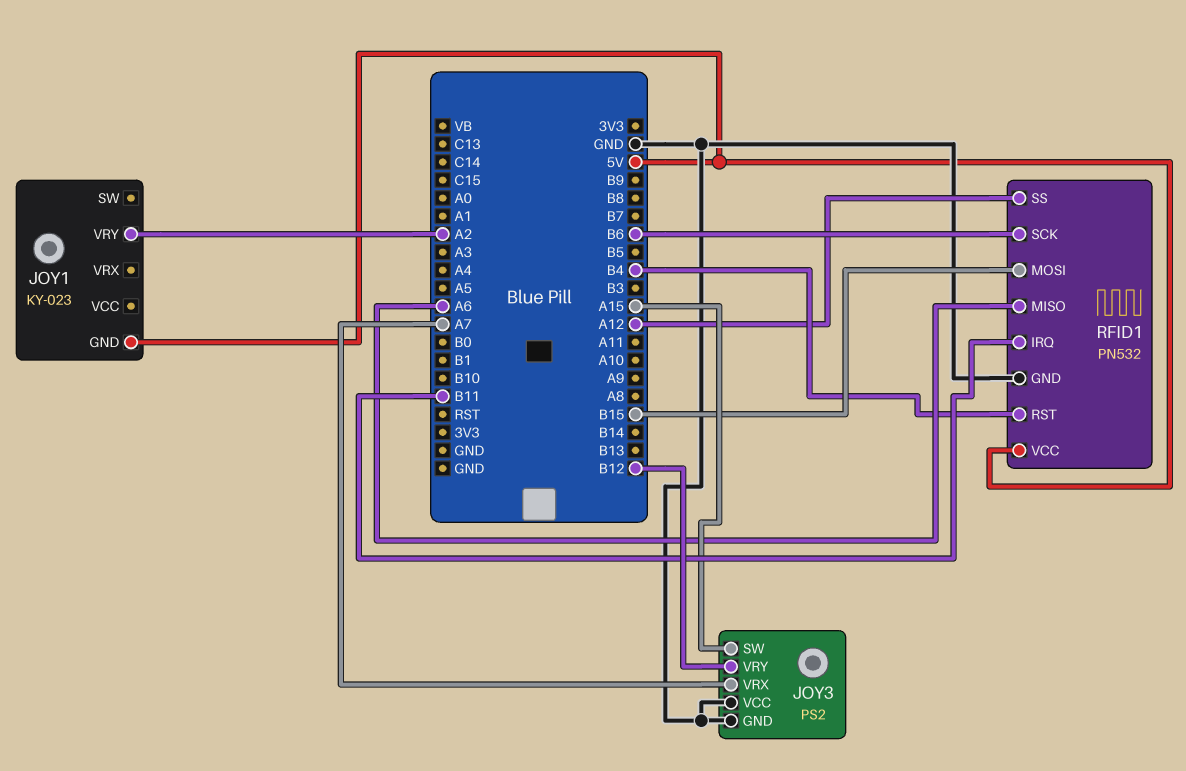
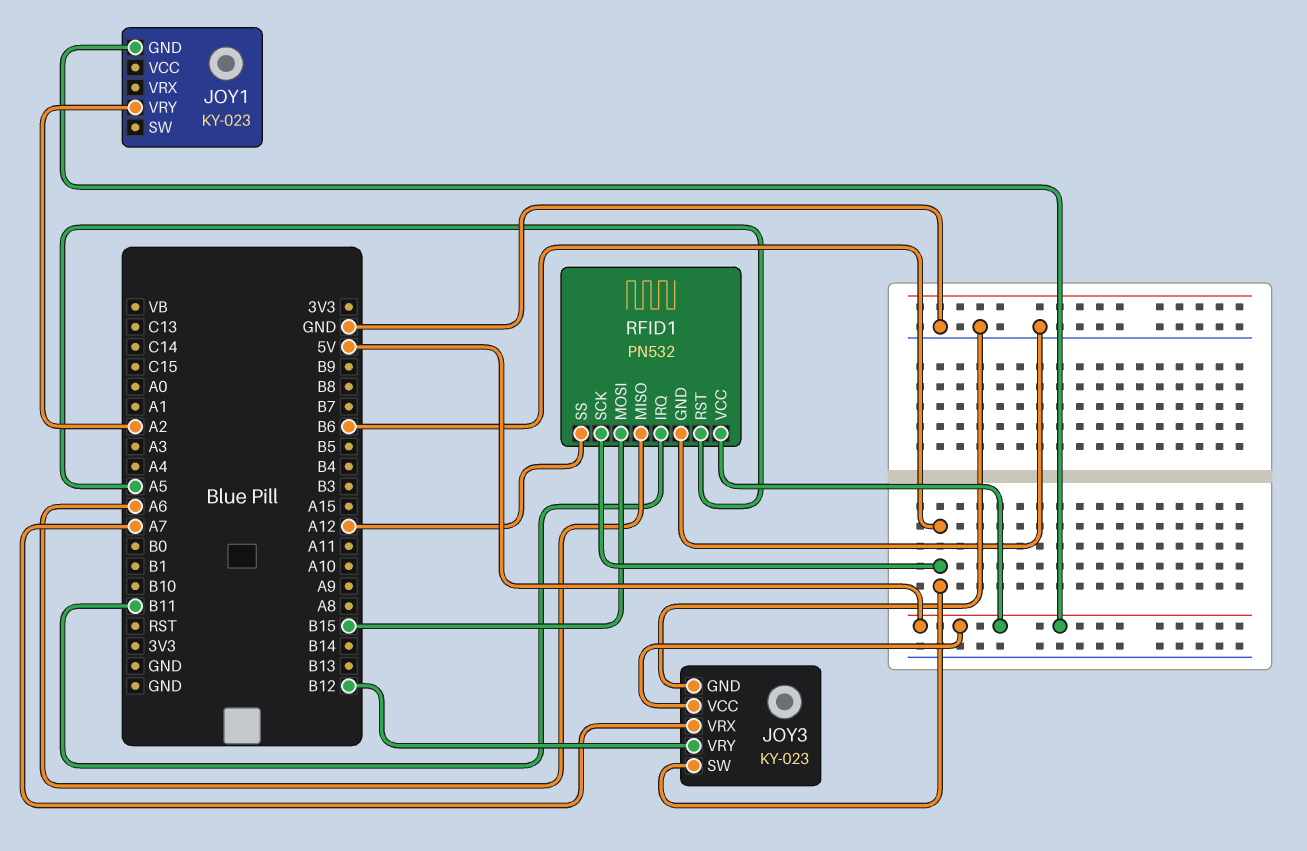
JOY3: PS2 -> KY-023
JOY3 pin SW: A15 -> B6
JOY3 pin VCC: GND -> 5V
RFID1 pin RST: B4 -> A5

